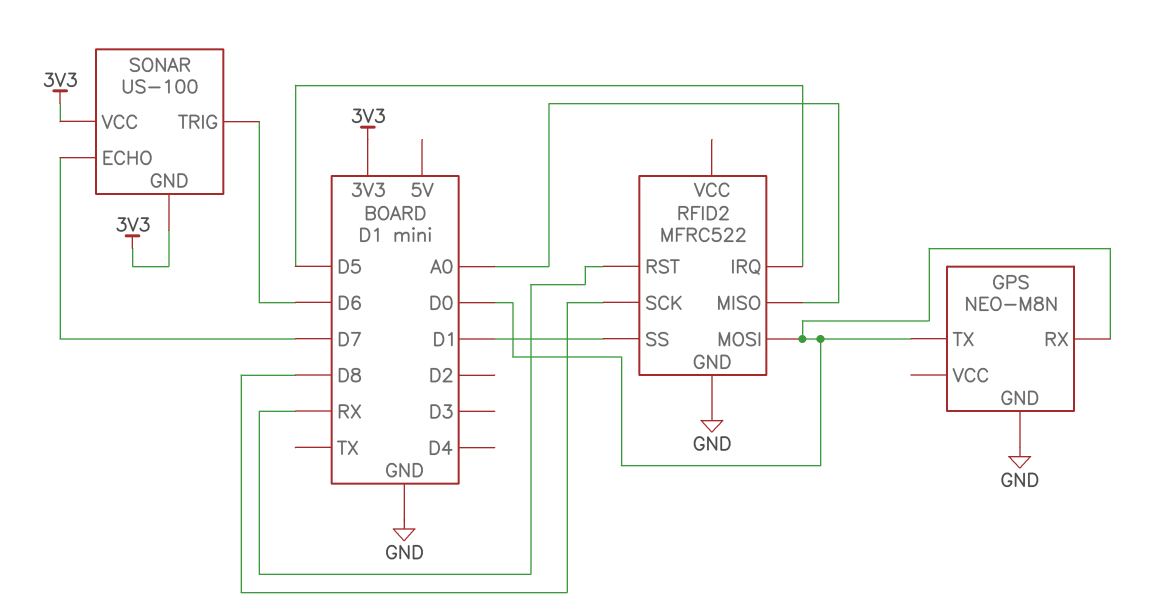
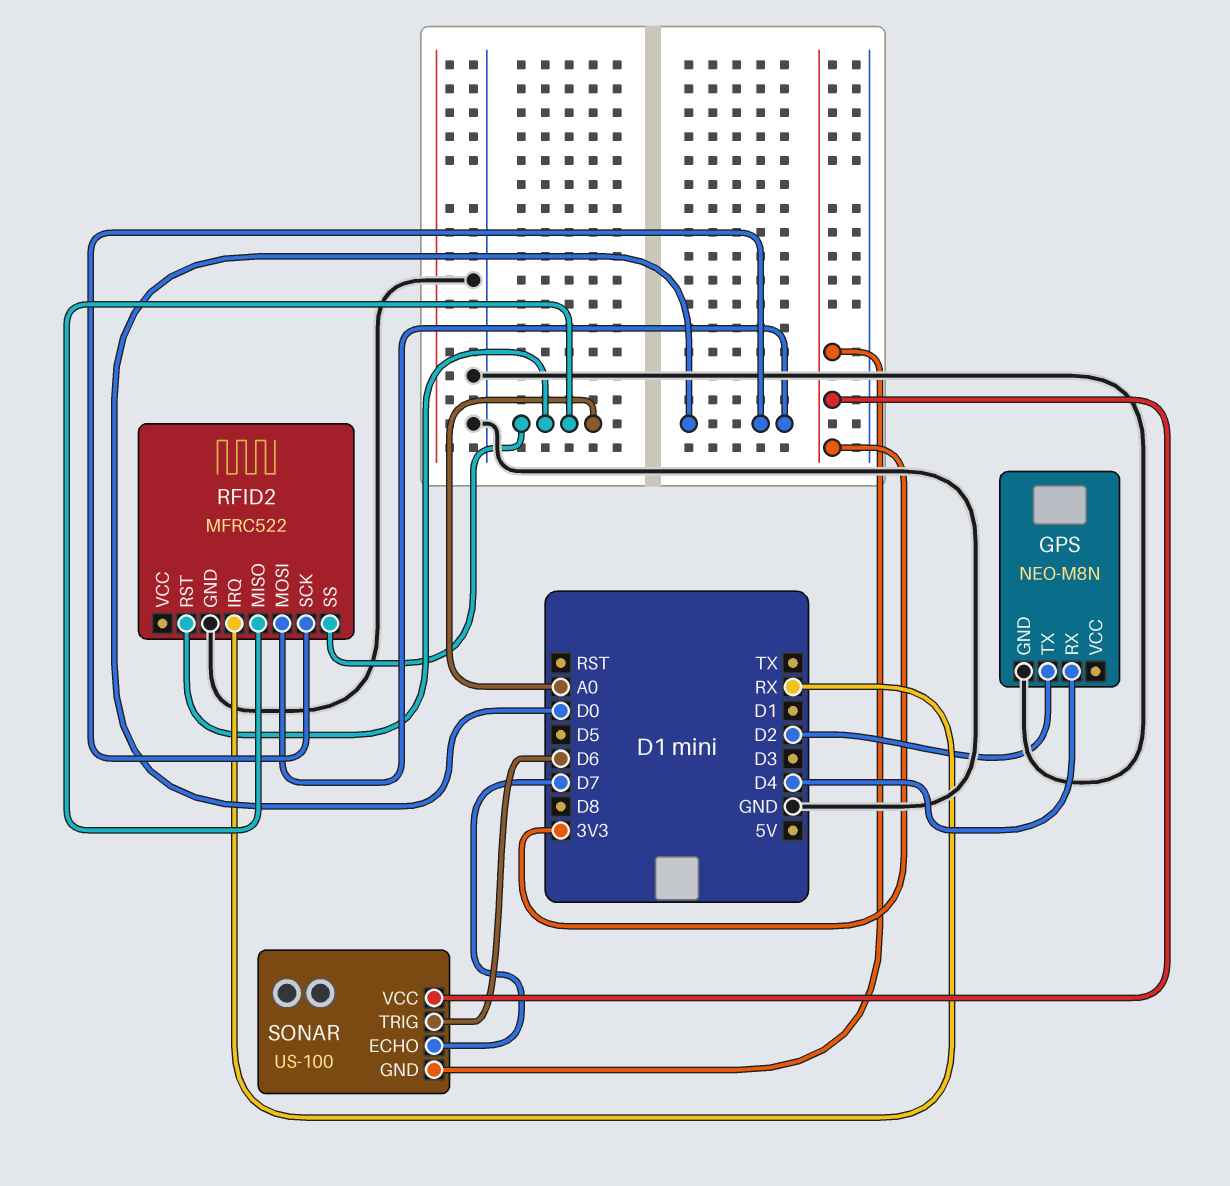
GPS pin RX: D0 -> D4
GPS pin TX: D0 -> D2
RFID2 pin IRQ: D5 -> RX
RFID2 pin RST: RX -> A0
RFID2 pin SCK: D8 -> D0
RFID2 pin SS: D1 -> A0

